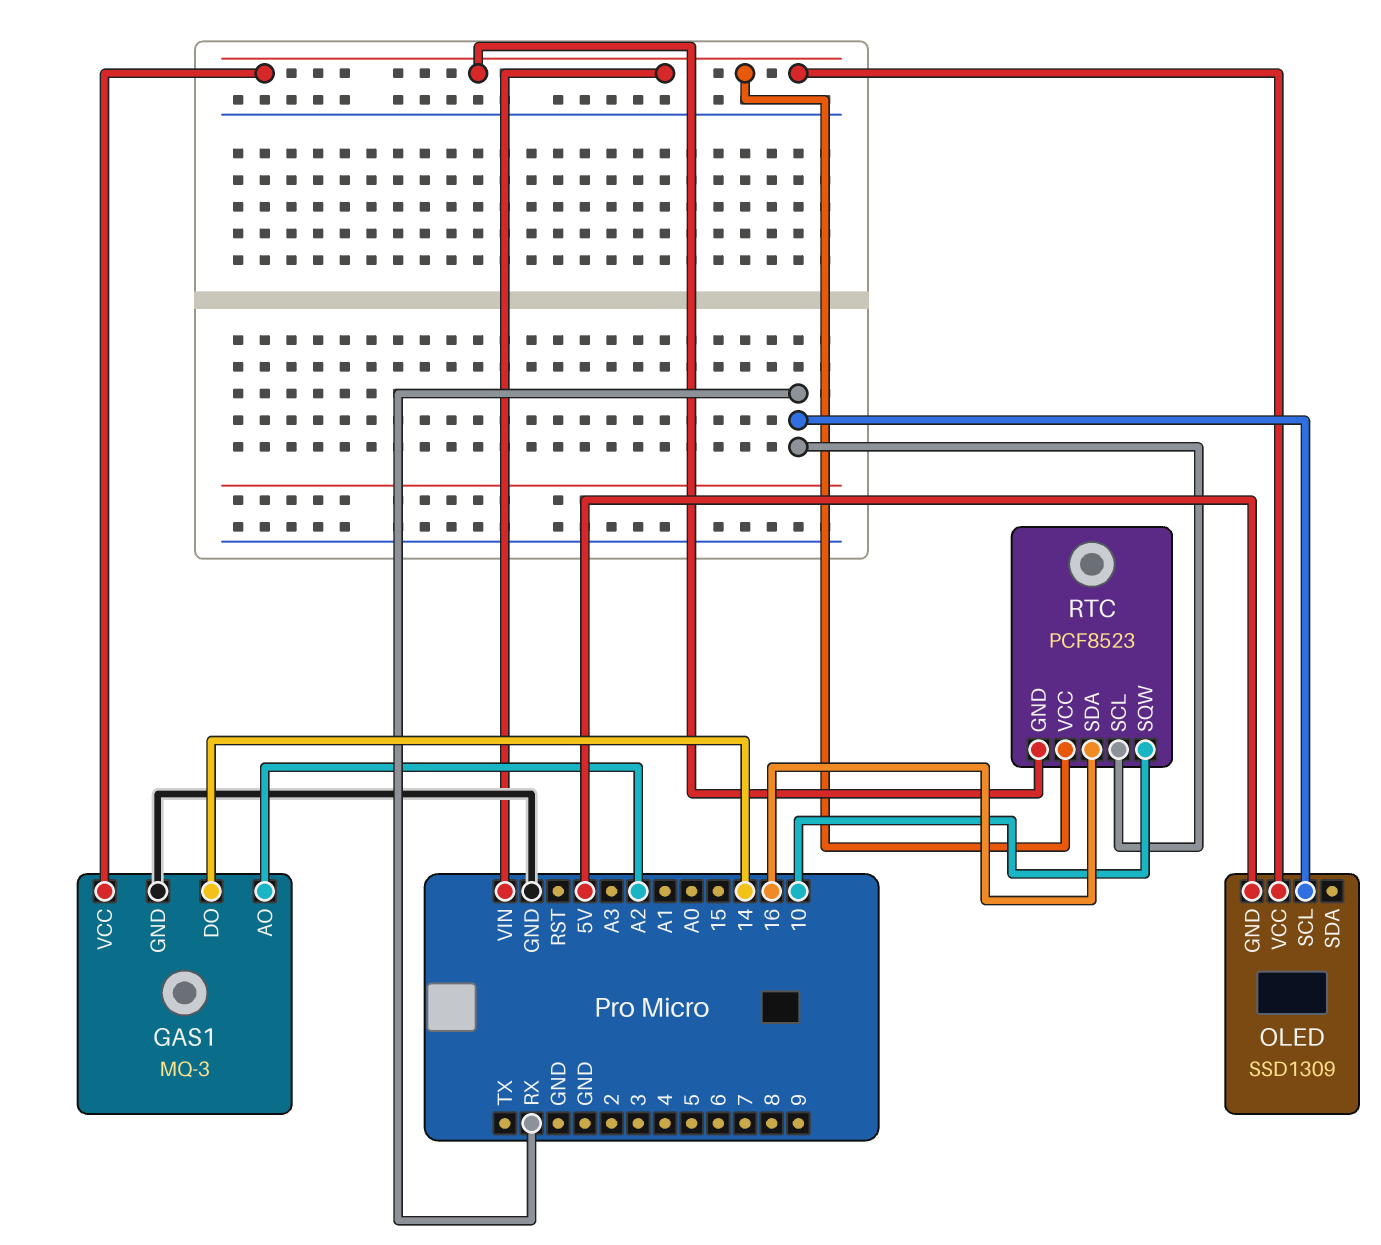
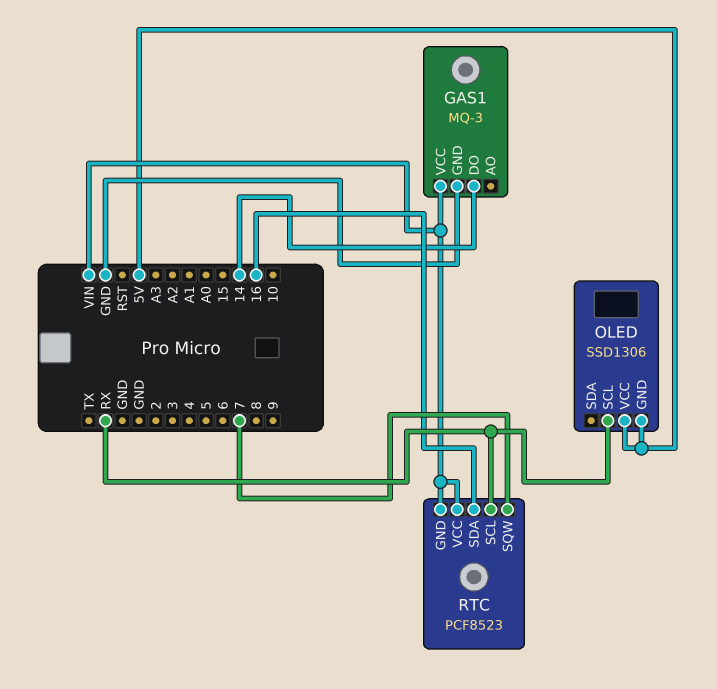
GAS1 pin AO: A2 -> none
OLED: SSD1309 -> SSD1306
OLED pin VCC: VIN -> 5V
RTC pin SQW: 10 -> 7

